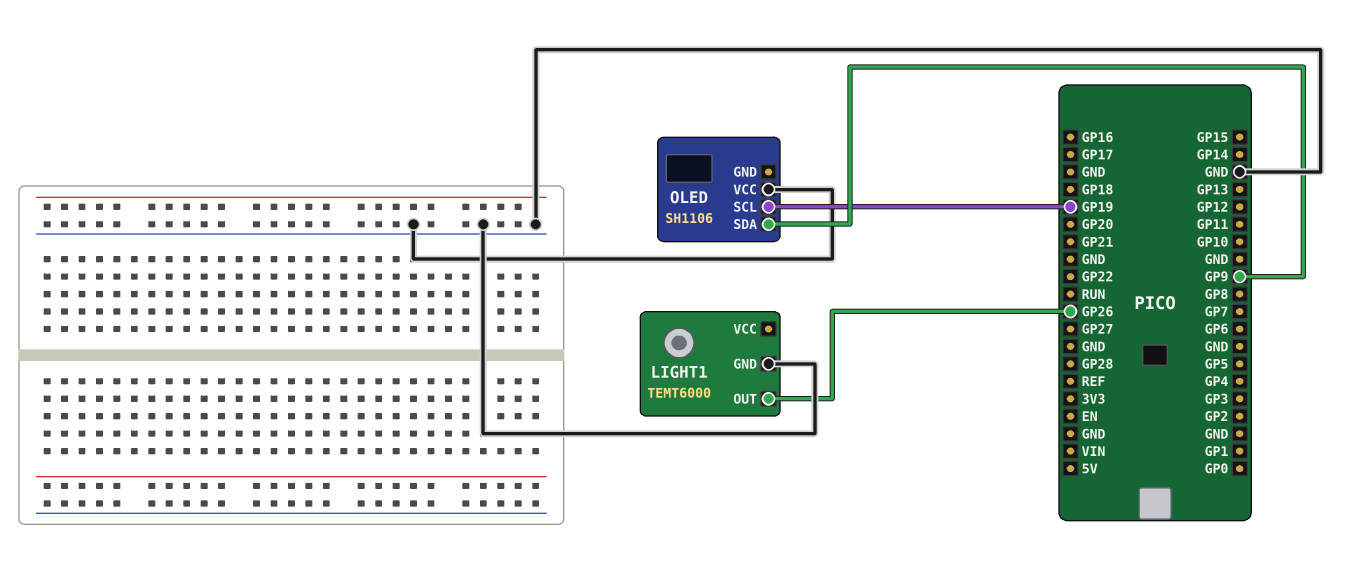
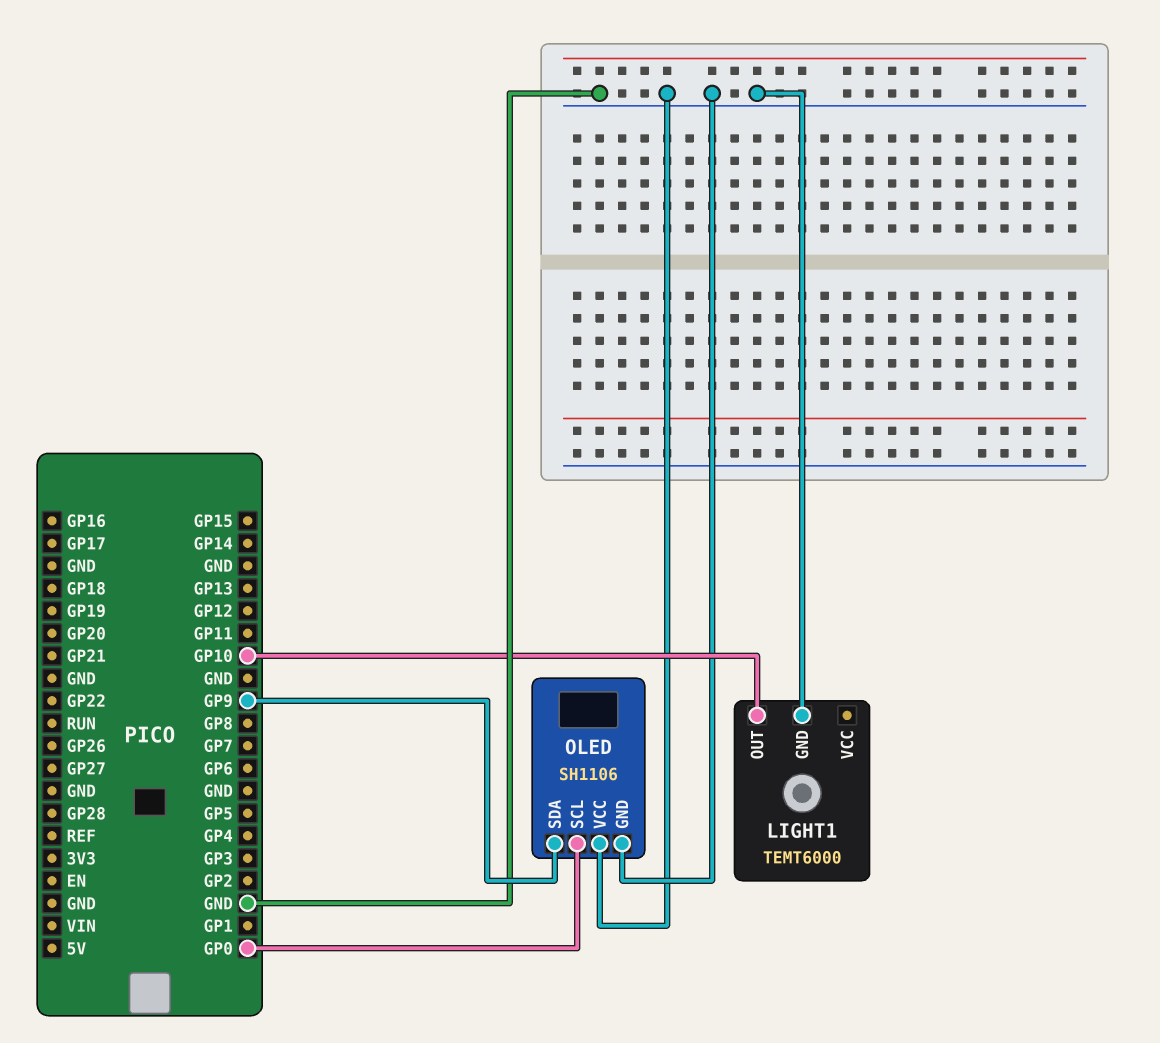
LIGHT1 pin OUT: GP26 -> GP10
OLED pin GND: none -> GND
OLED pin SCL: GP19 -> GP0

